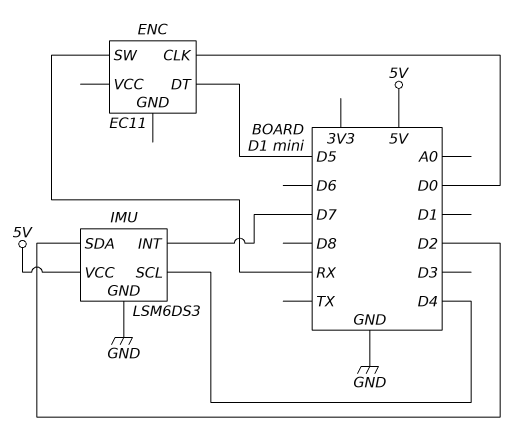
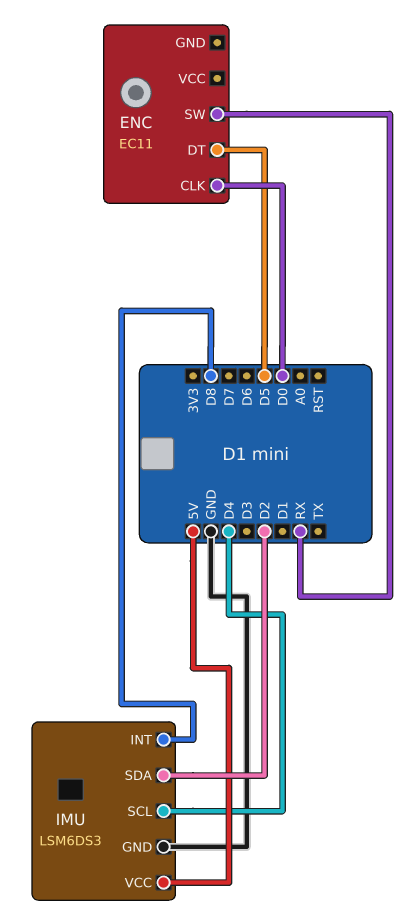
IMU pin INT: D7 -> D8

